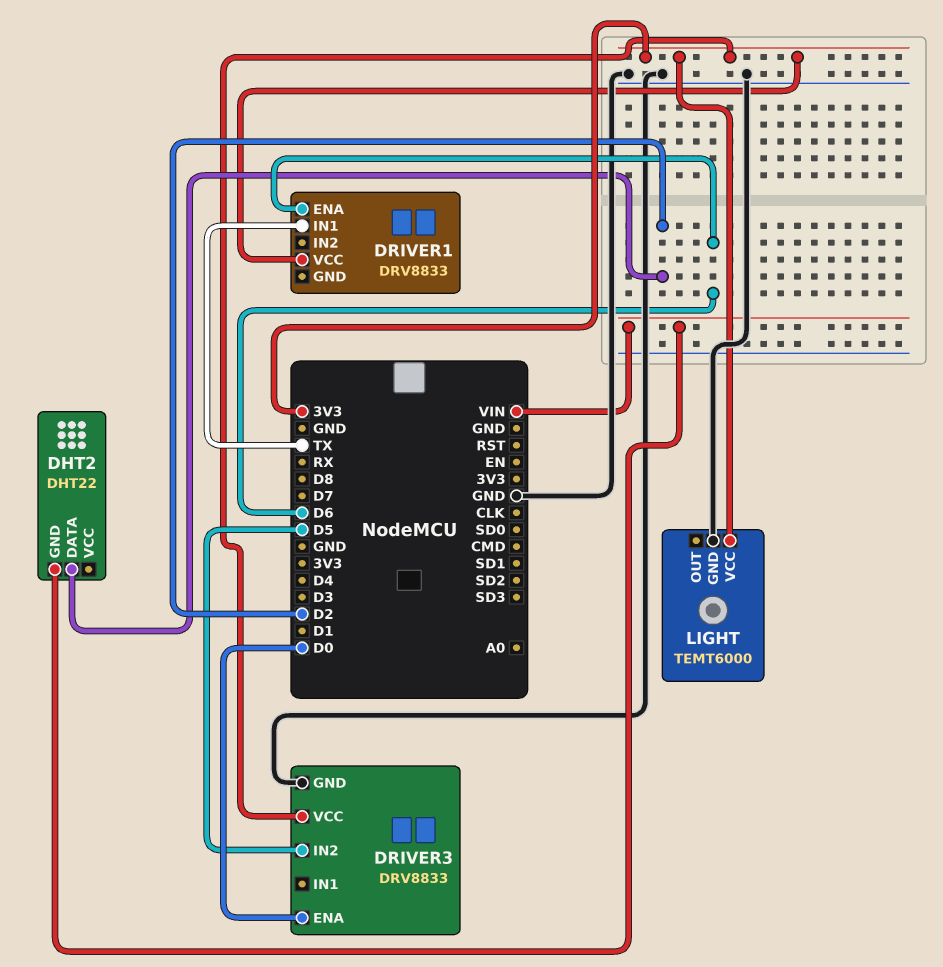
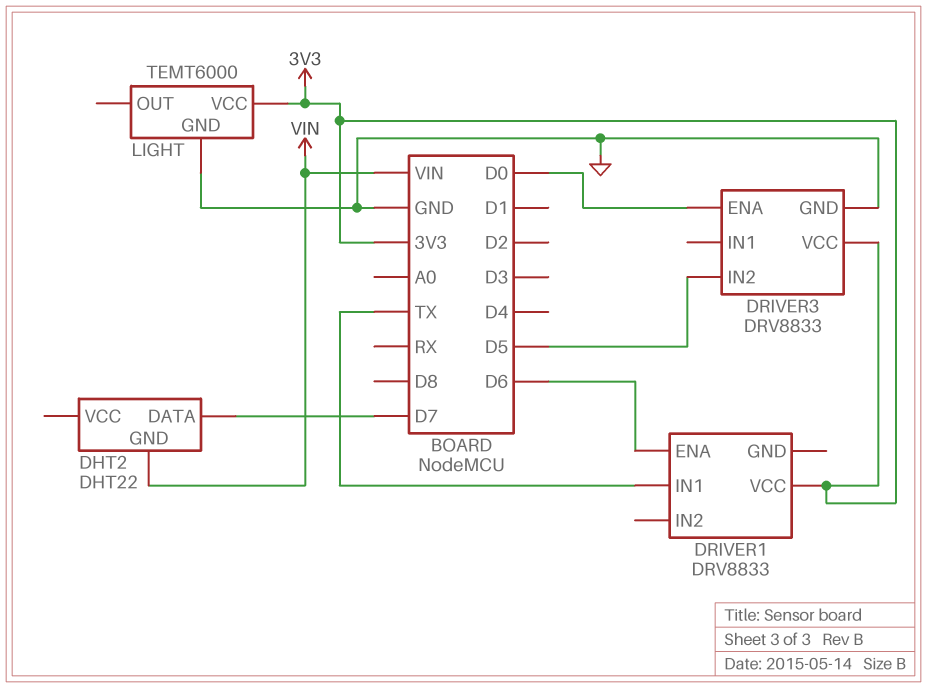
DHT2 pin DATA: D2 -> D7

